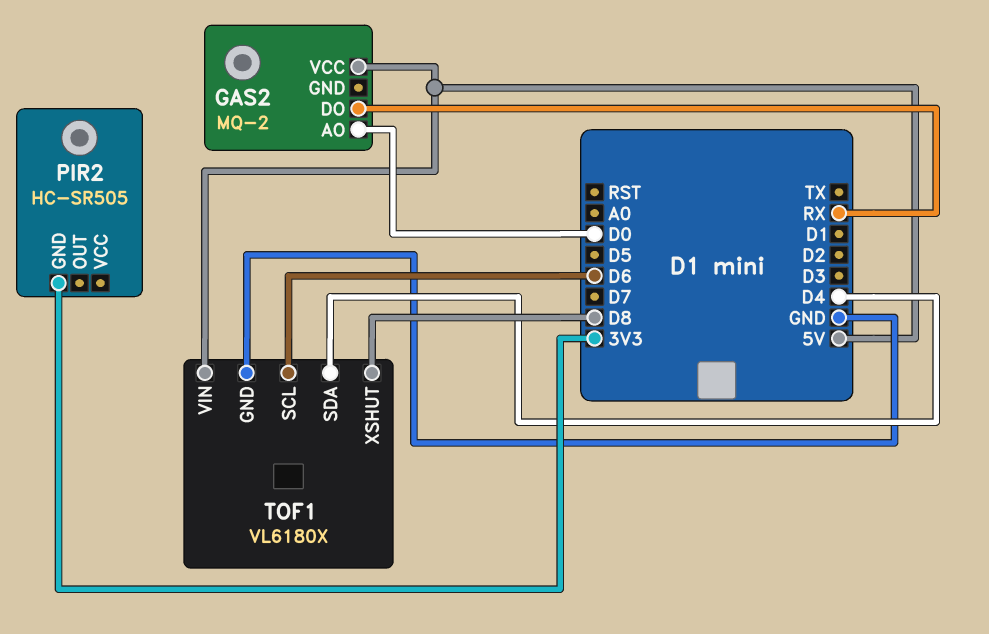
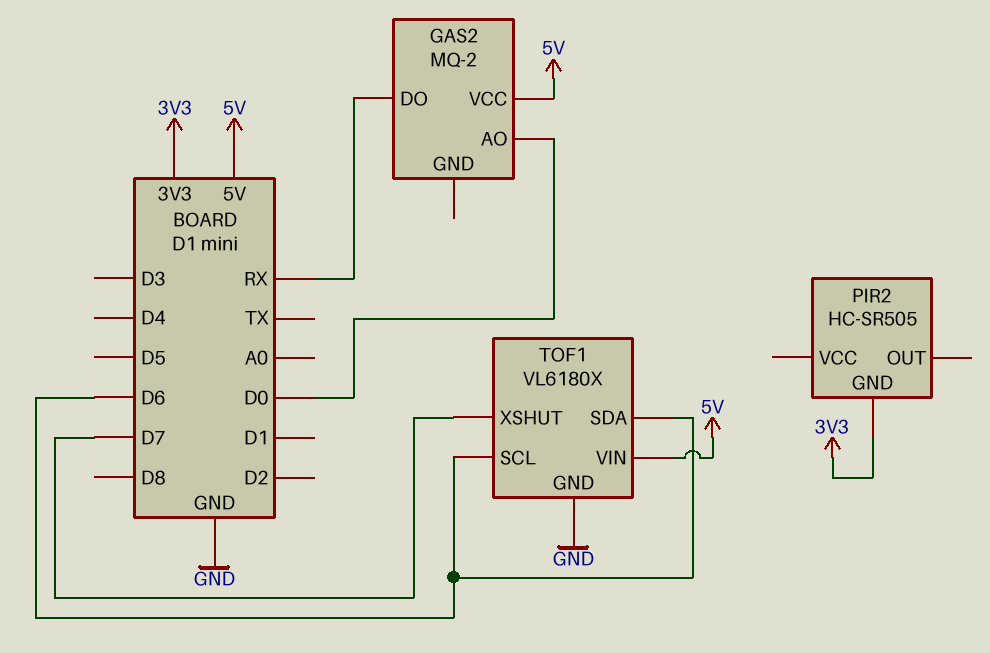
TOF1 pin SDA: D4 -> D6
TOF1 pin XSHUT: D8 -> D7

